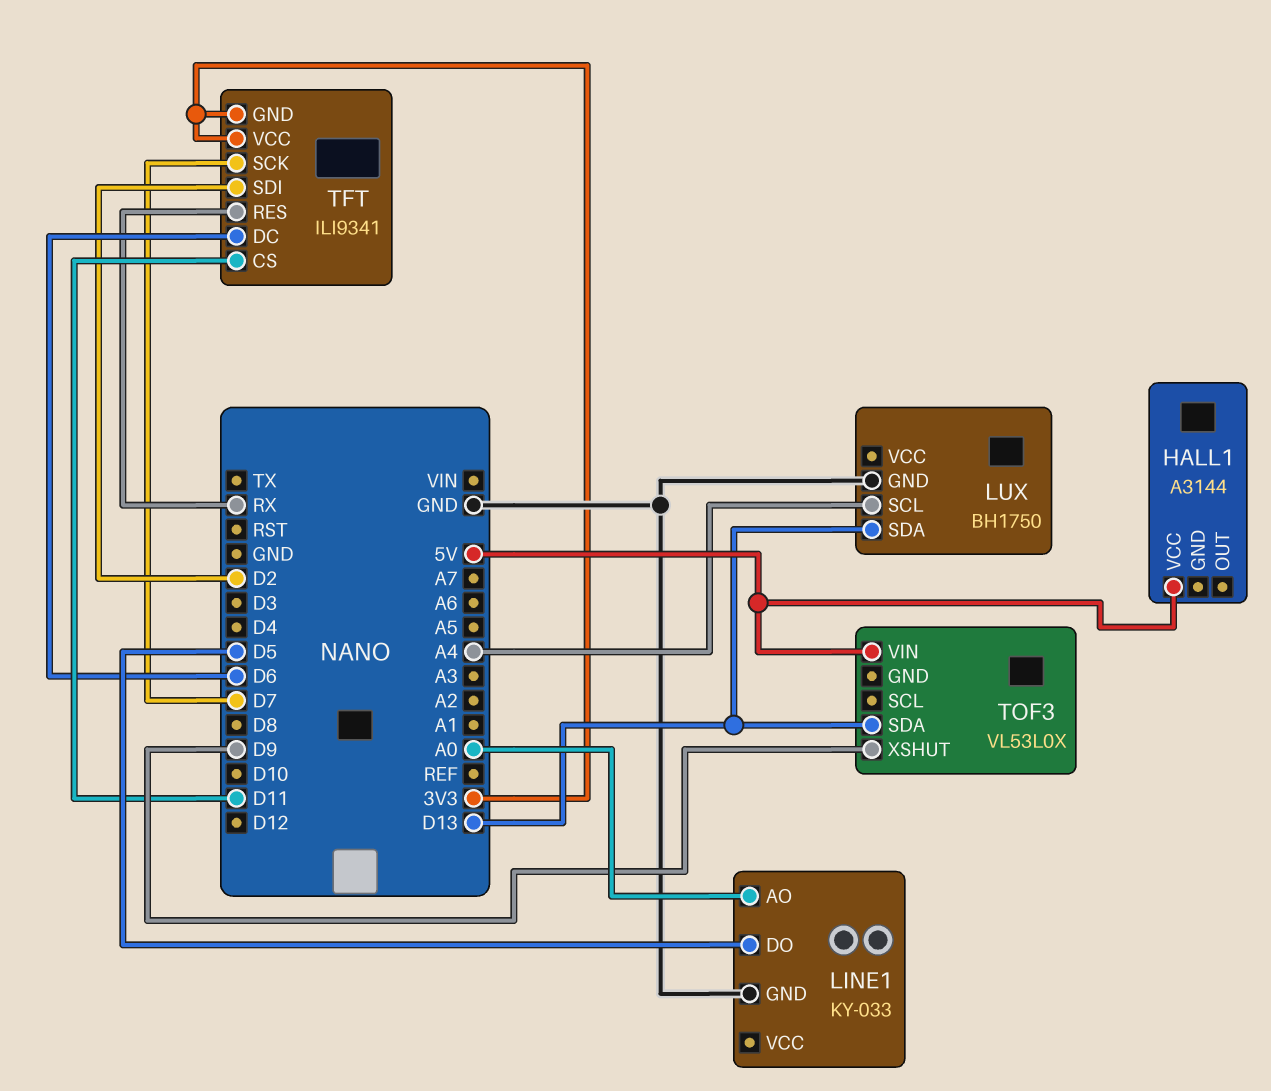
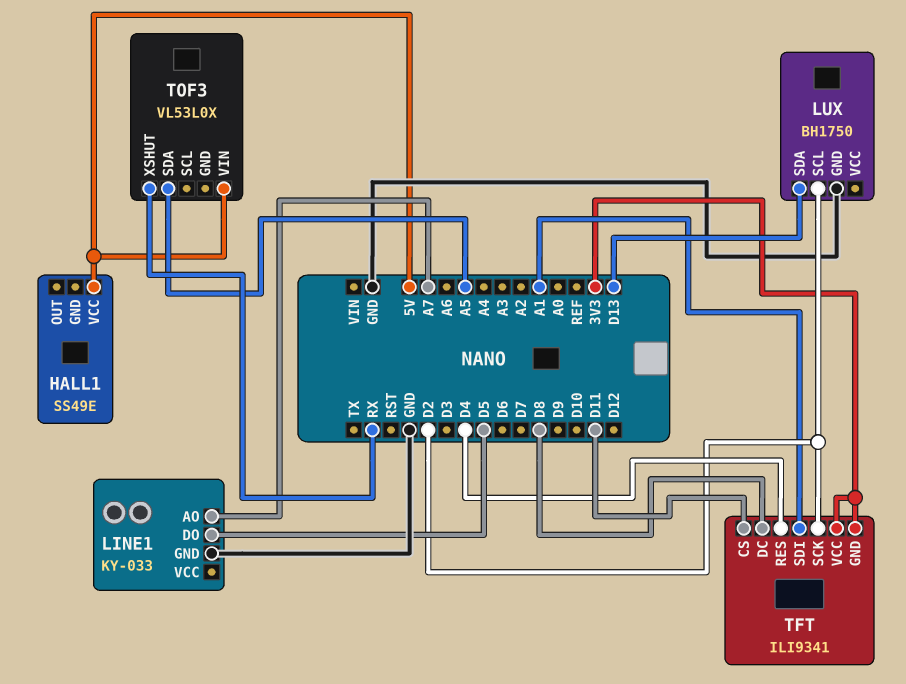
HALL1: A3144 -> SS49E
LINE1 pin AO: A0 -> A7
LUX pin SCL: A4 -> D2
TFT pin DC: D6 -> D8
TFT pin RES: RX -> D4
TFT pin SCK: D7 -> D2
TFT pin SDI: D2 -> A1
TOF3 pin SDA: D13 -> A5
TOF3 pin XSHUT: D9 -> RX

